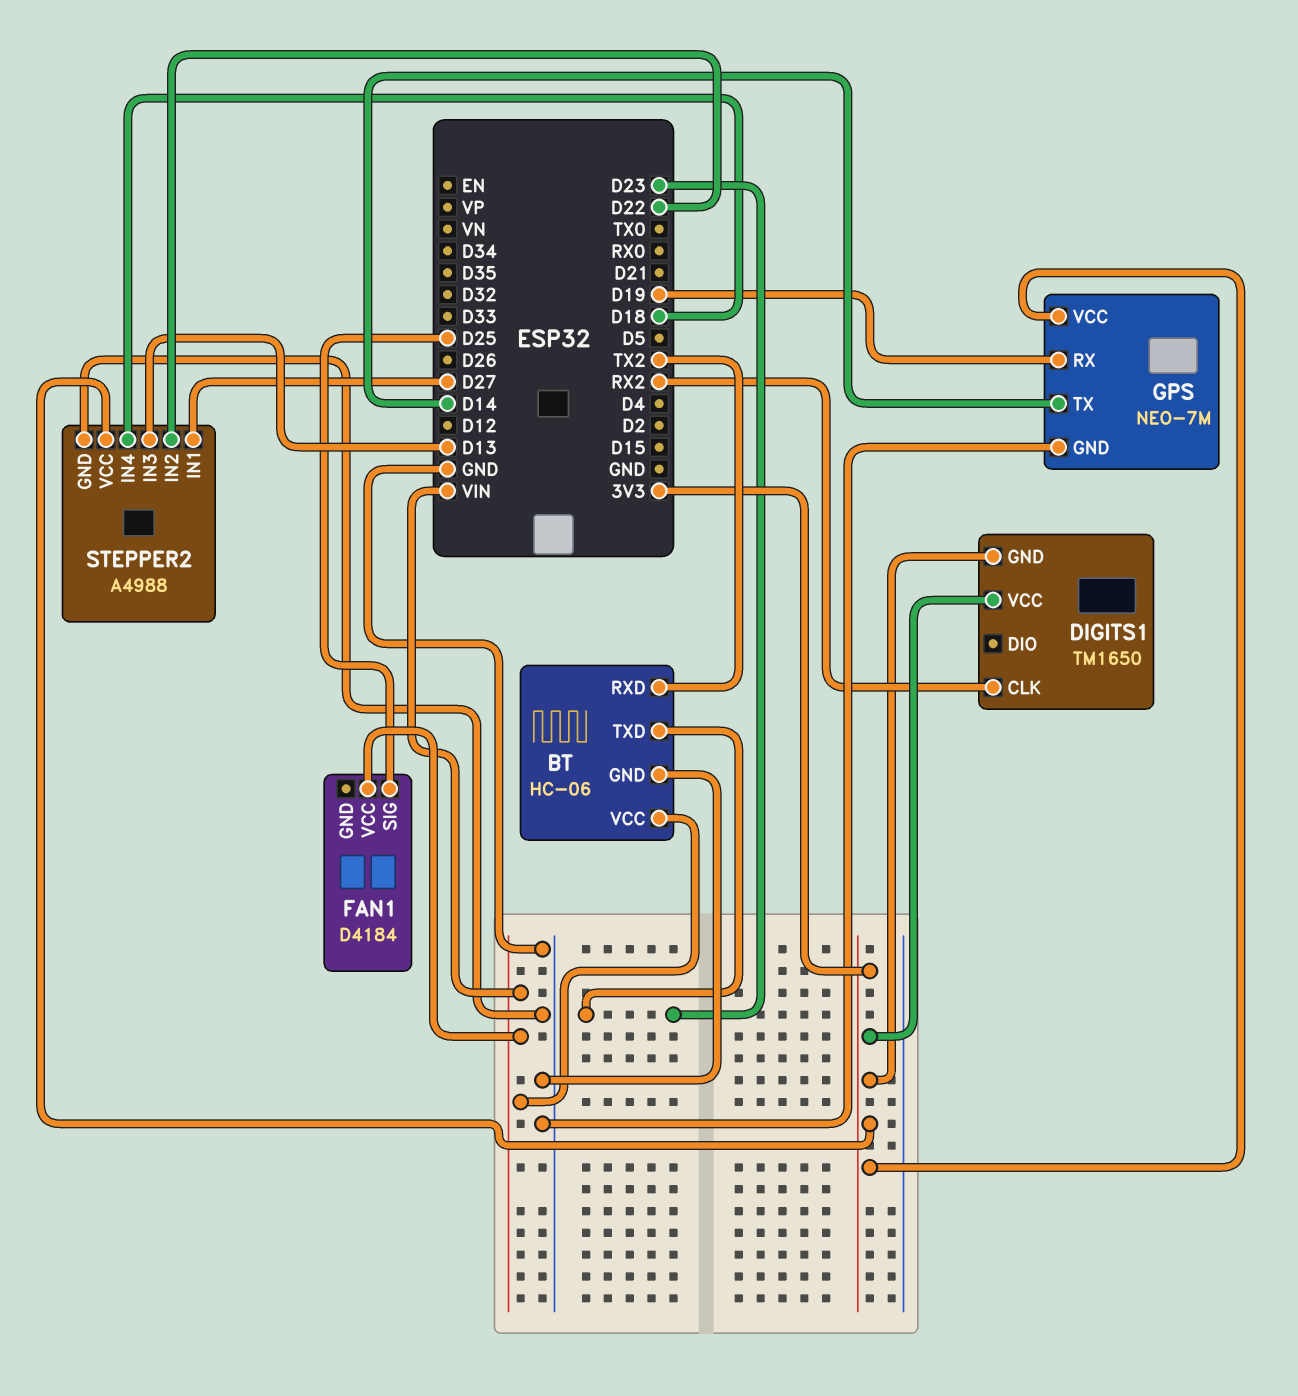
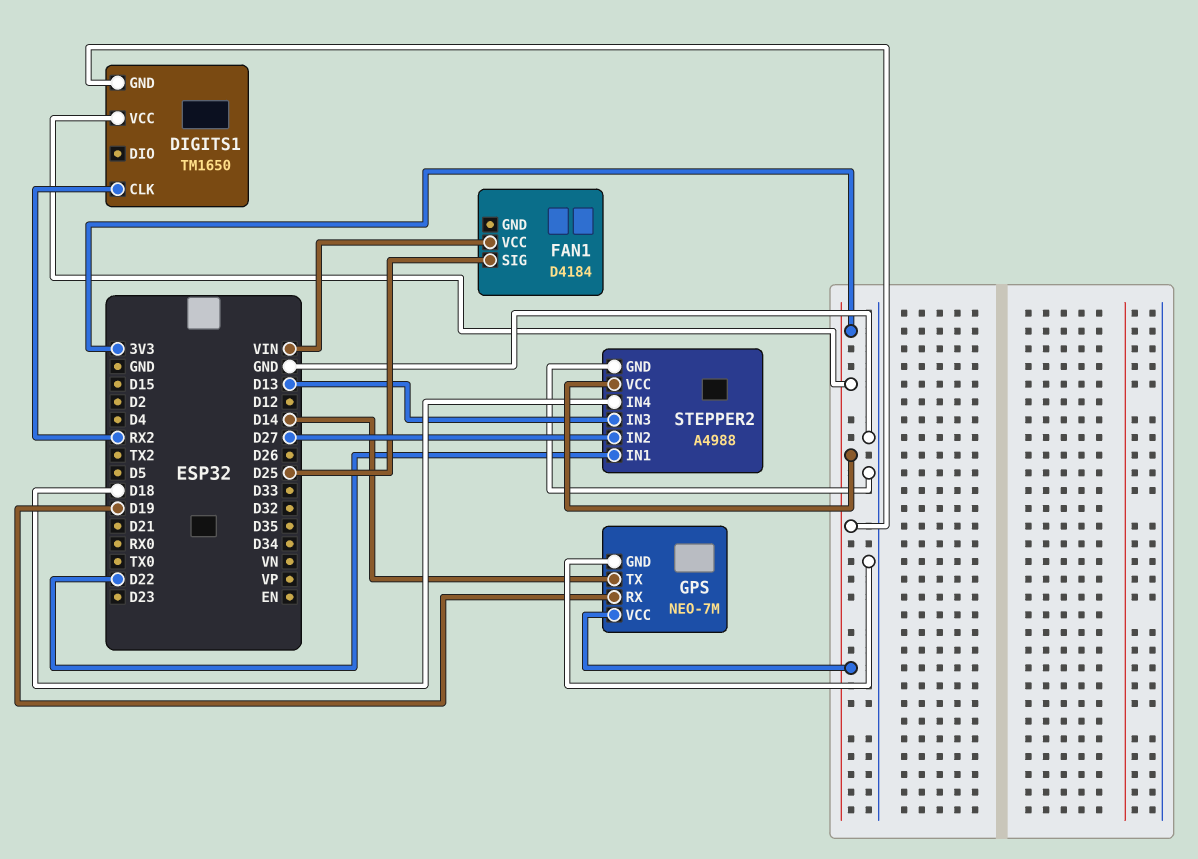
BT: HC-06 -> none
BT pin GND: GND -> none
BT pin RXD: TX2 -> none
BT pin TXD: D23 -> none
BT pin VCC: VIN -> none
STEPPER2 pin IN1: D27 -> D22
STEPPER2 pin IN2: D22 -> D27

